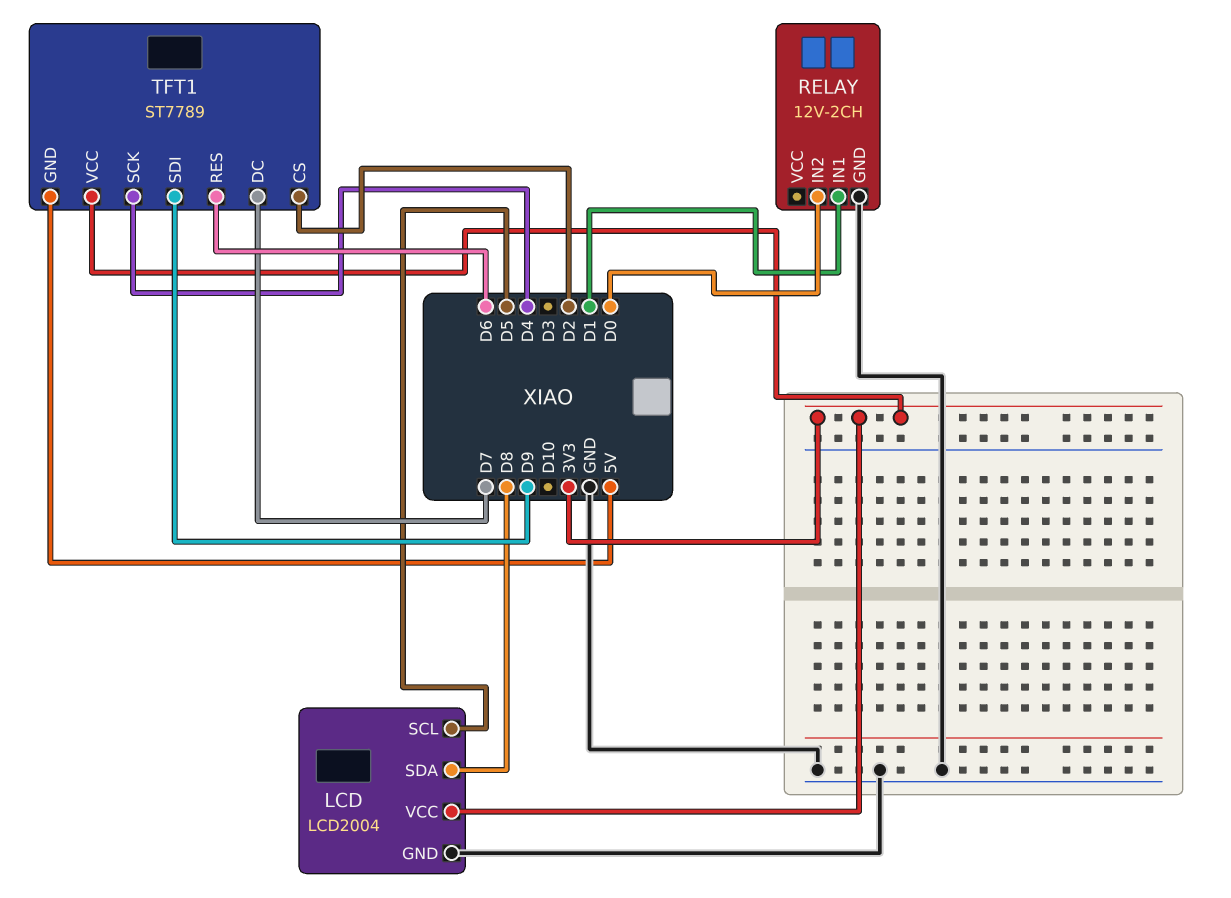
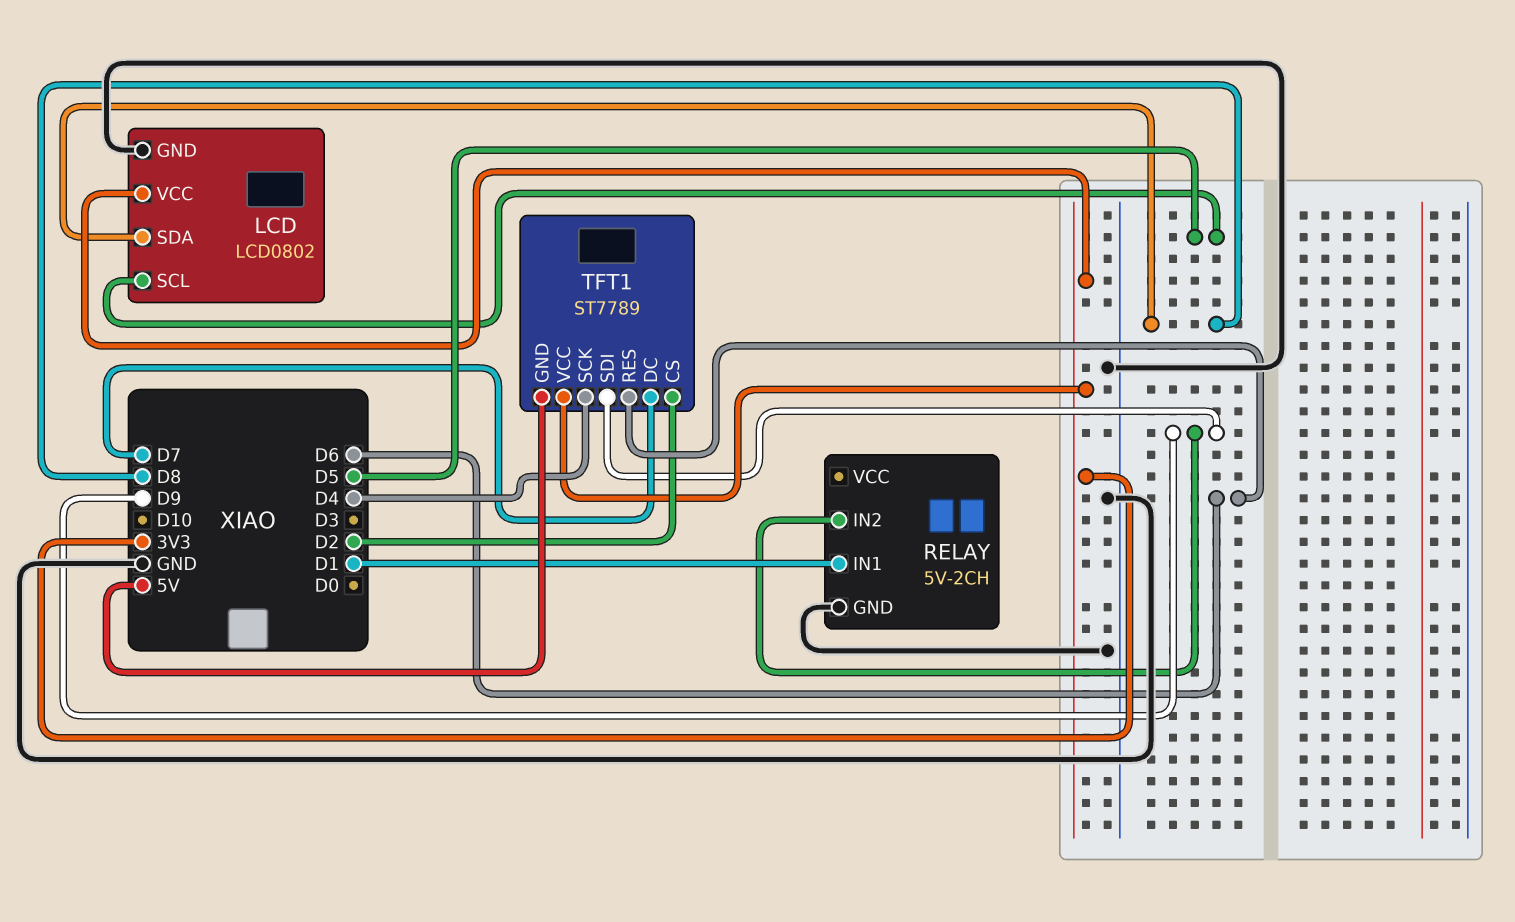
LCD: LCD2004 -> LCD0802
RELAY: 12V-2CH -> 5V-2CH
RELAY pin IN2: D0 -> D9

